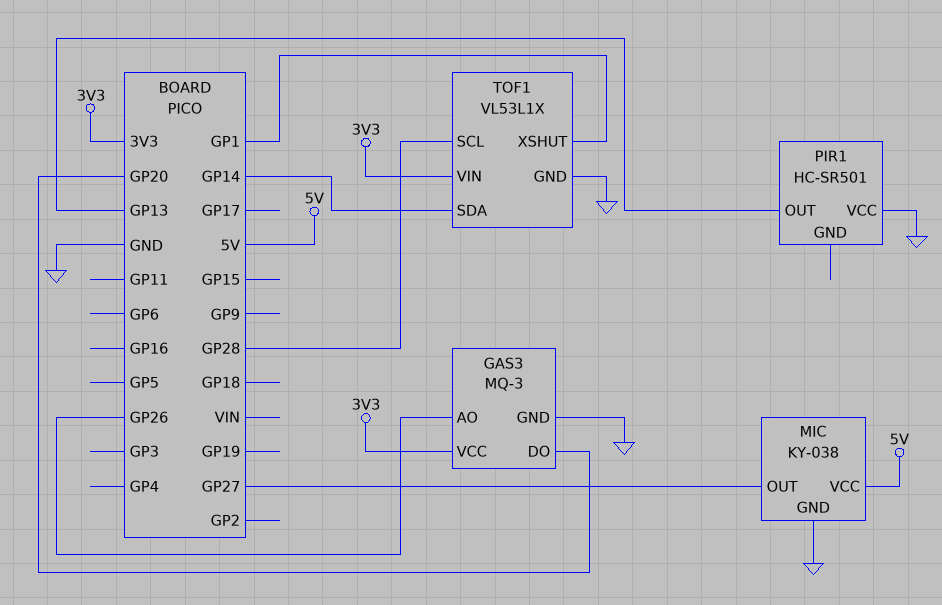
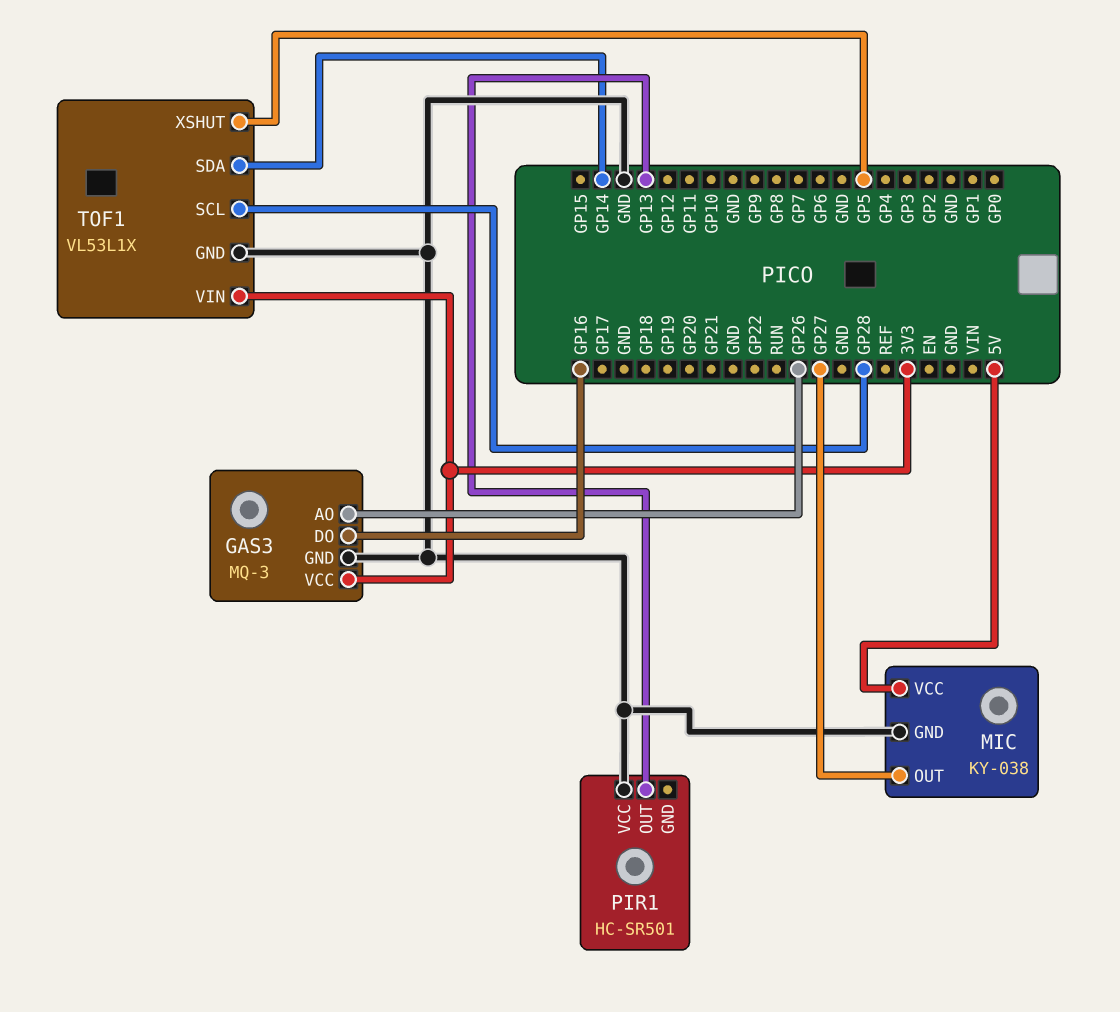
GAS3 pin DO: GP20 -> GP16
TOF1 pin XSHUT: GP1 -> GP5

